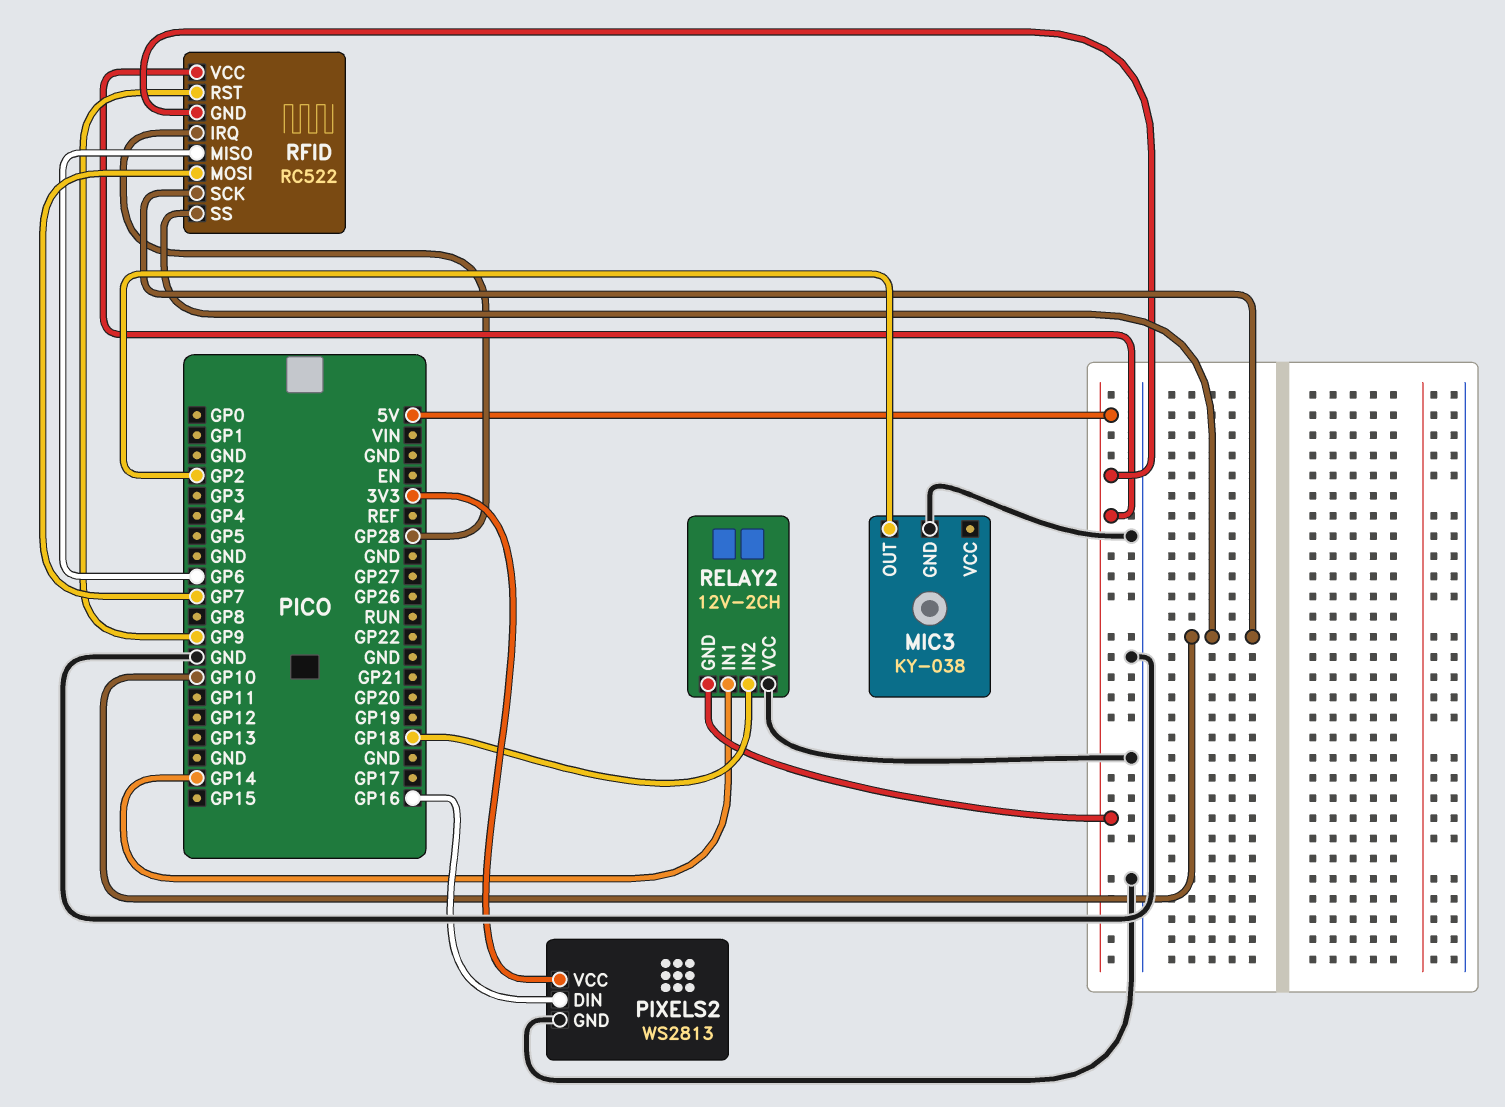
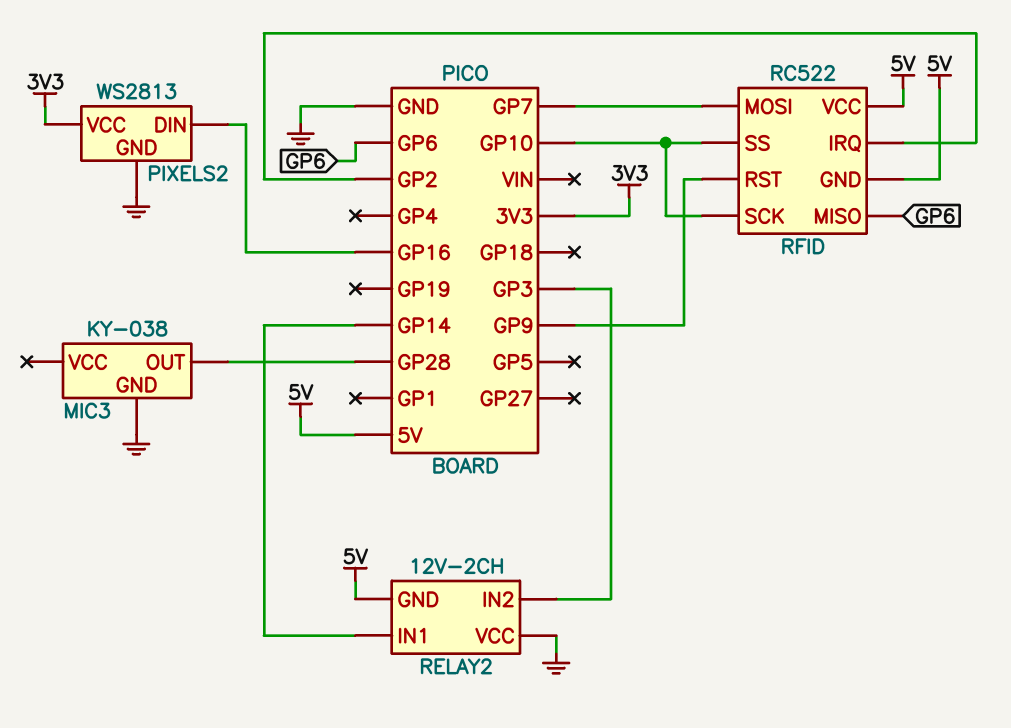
MIC3 pin OUT: GP2 -> GP28
RELAY2 pin IN2: GP18 -> GP3
RFID pin IRQ: GP28 -> GP2

